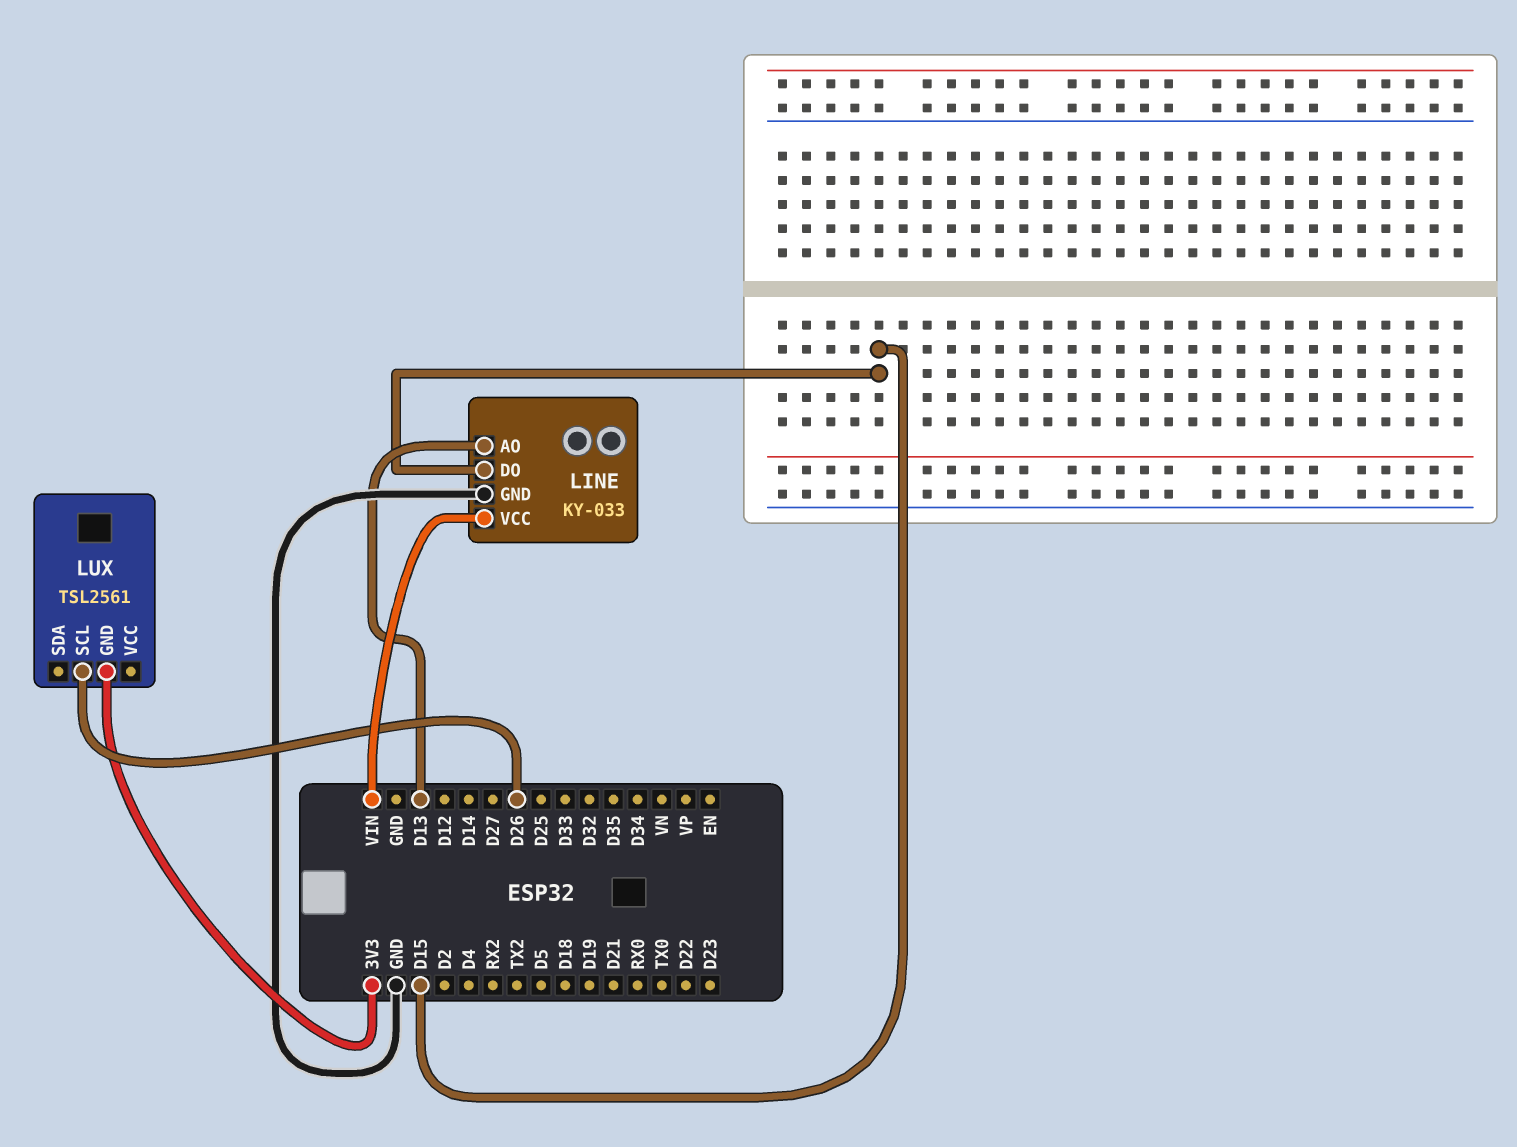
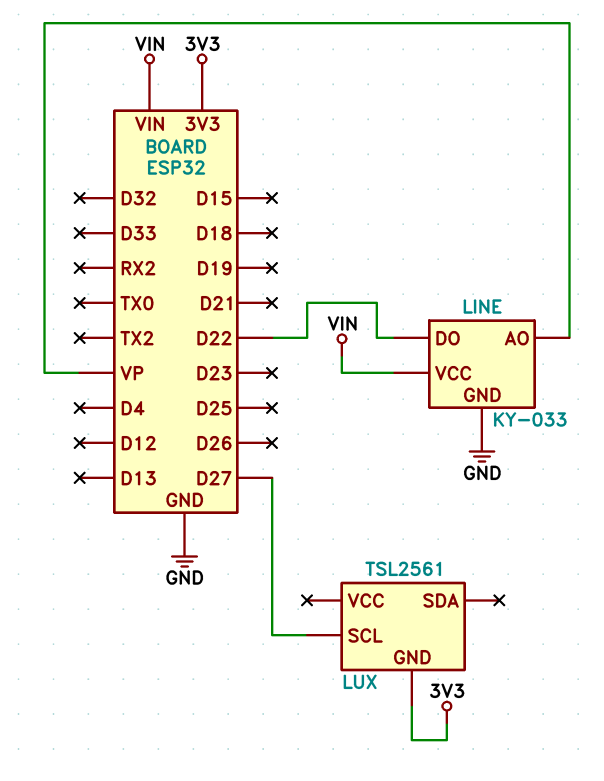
LINE pin AO: D13 -> VP
LINE pin DO: D15 -> D22
LUX pin SCL: D26 -> D27

